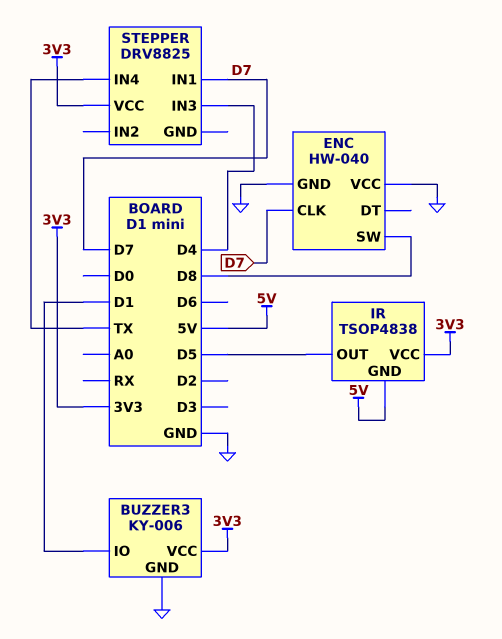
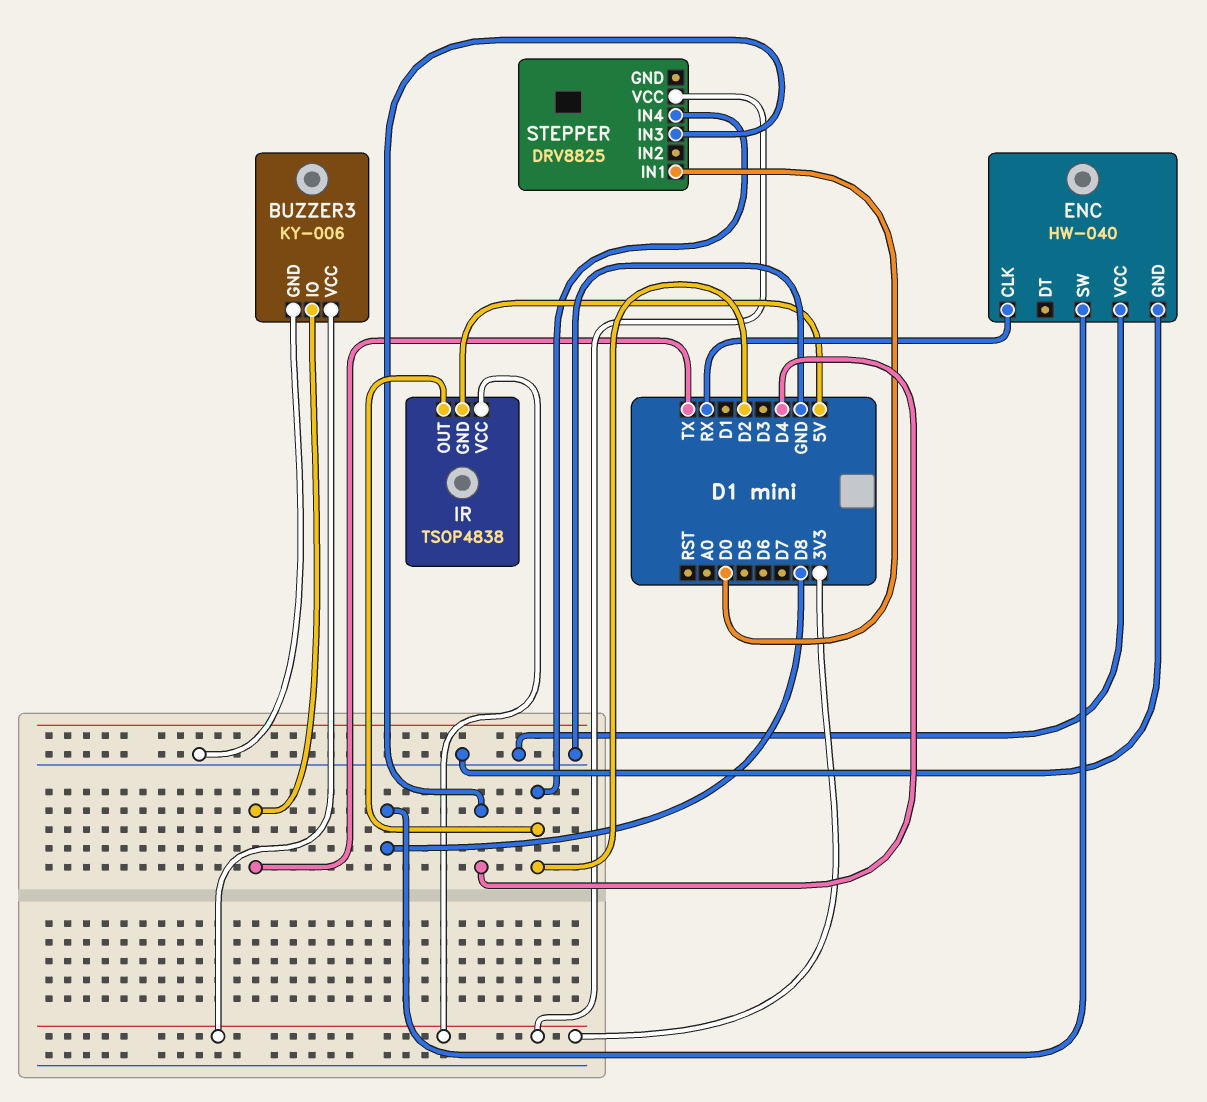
BUZZER3 pin IO: D1 -> TX
ENC pin CLK: D7 -> RX
IR pin OUT: D5 -> D2
STEPPER pin IN1: D7 -> D0
STEPPER pin IN4: TX -> D2

